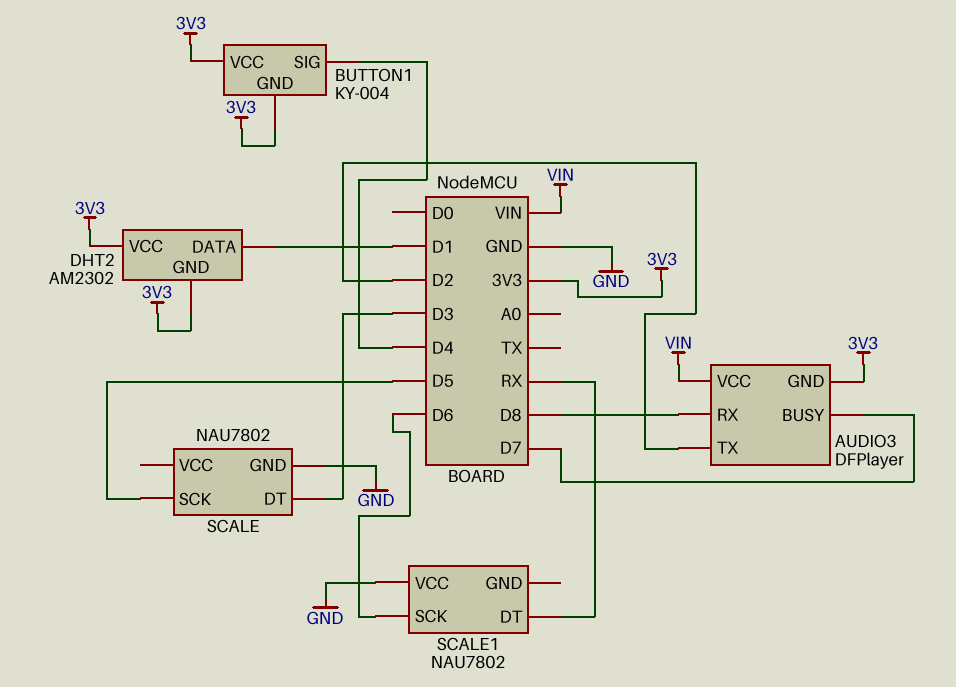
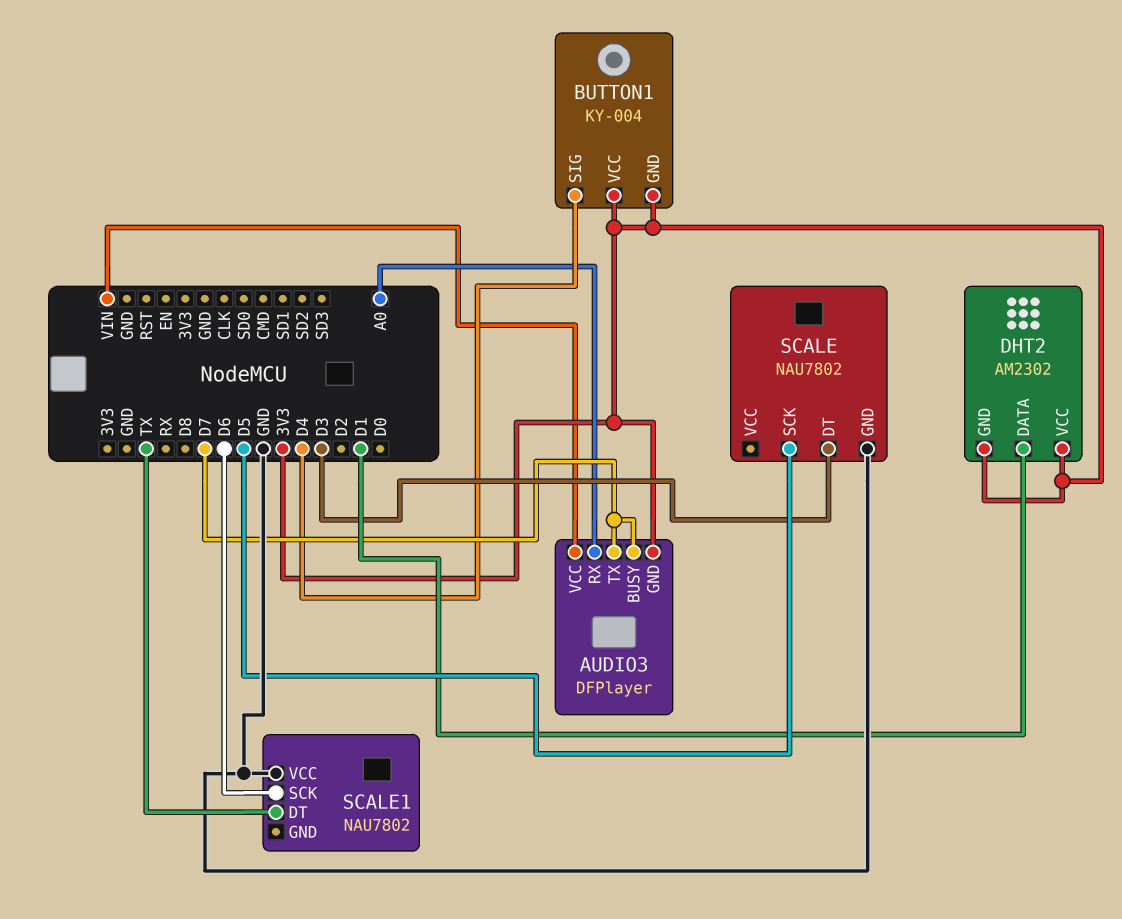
AUDIO3 pin RX: D8 -> A0
AUDIO3 pin TX: D2 -> D7
SCALE1 pin DT: RX -> TX

